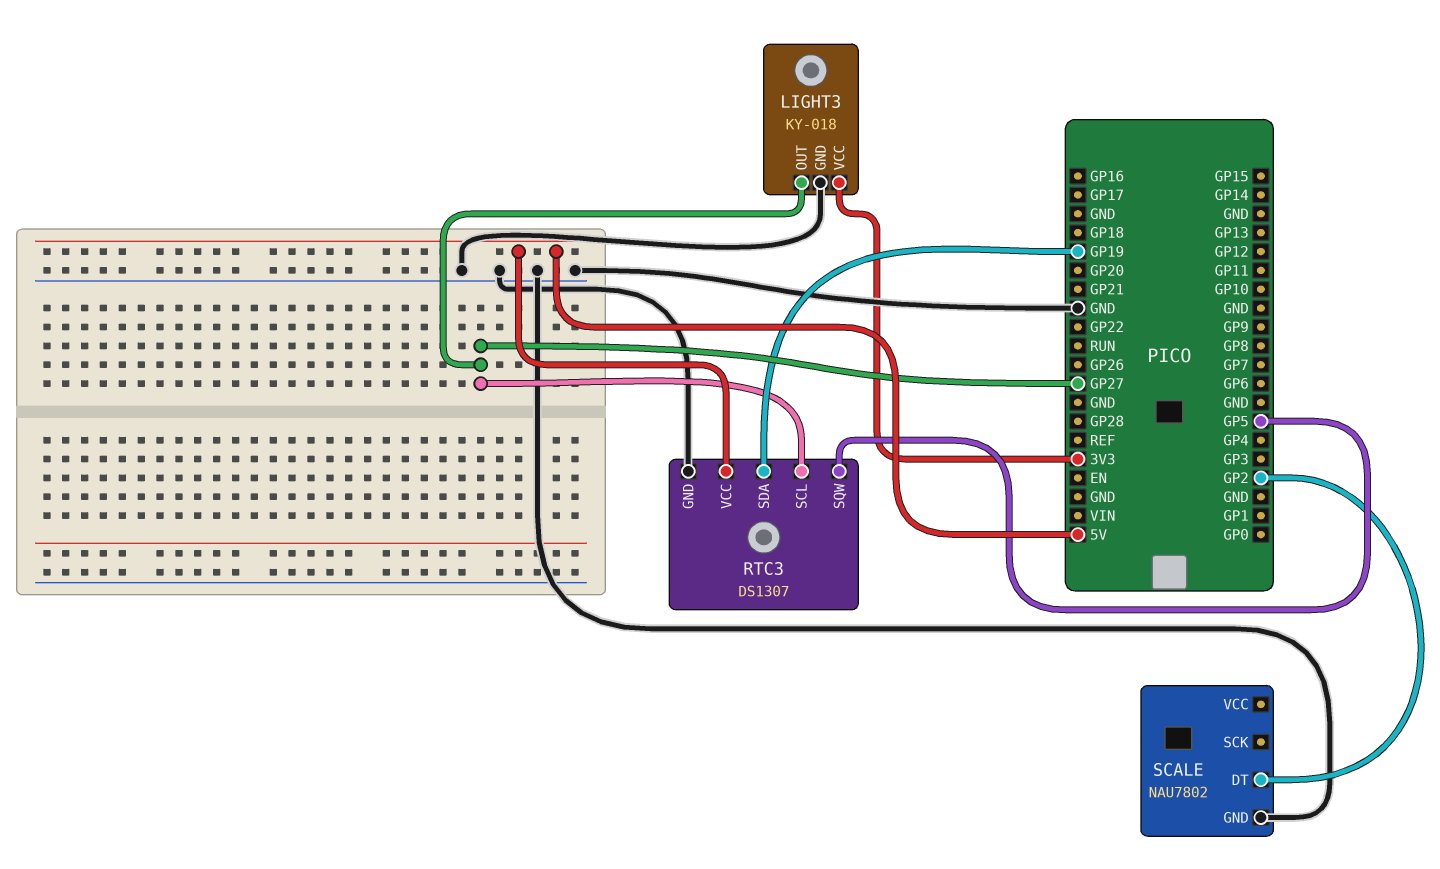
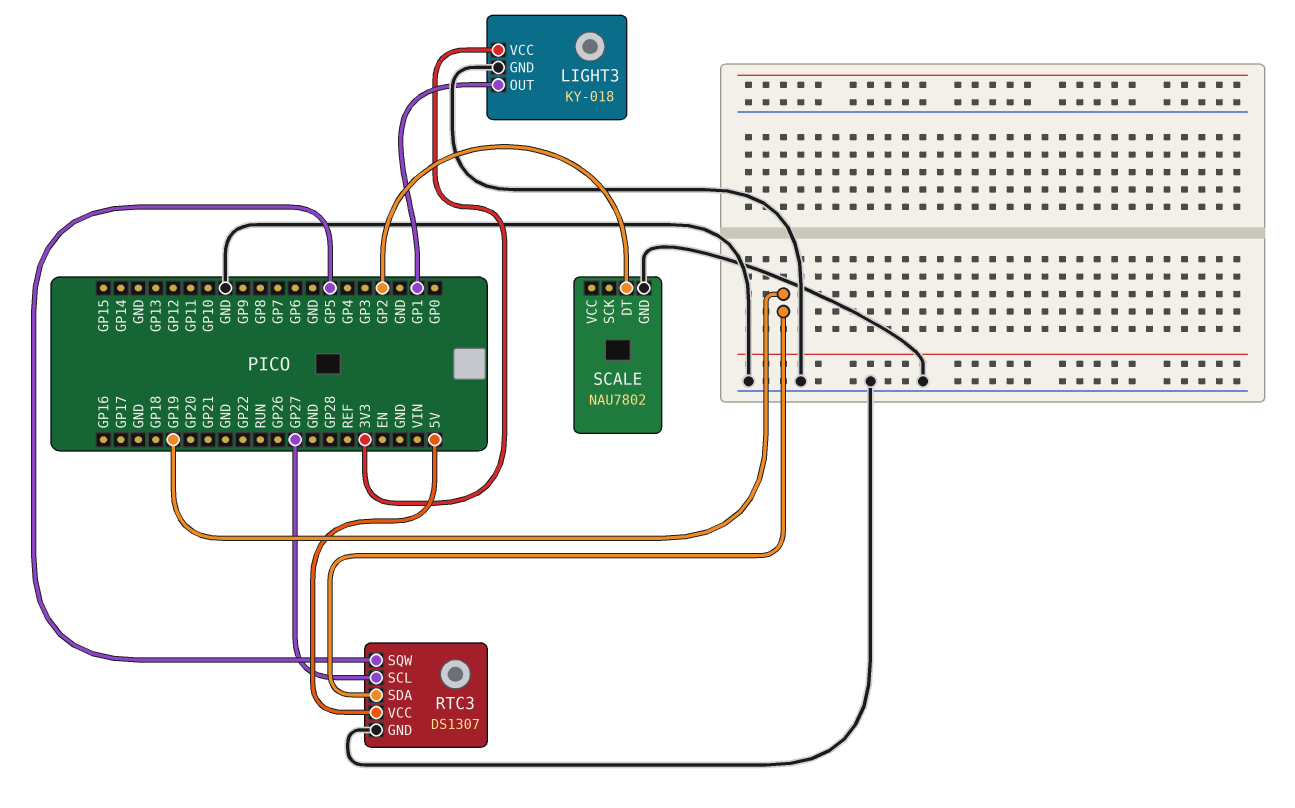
LIGHT3 pin OUT: GP27 -> GP1

